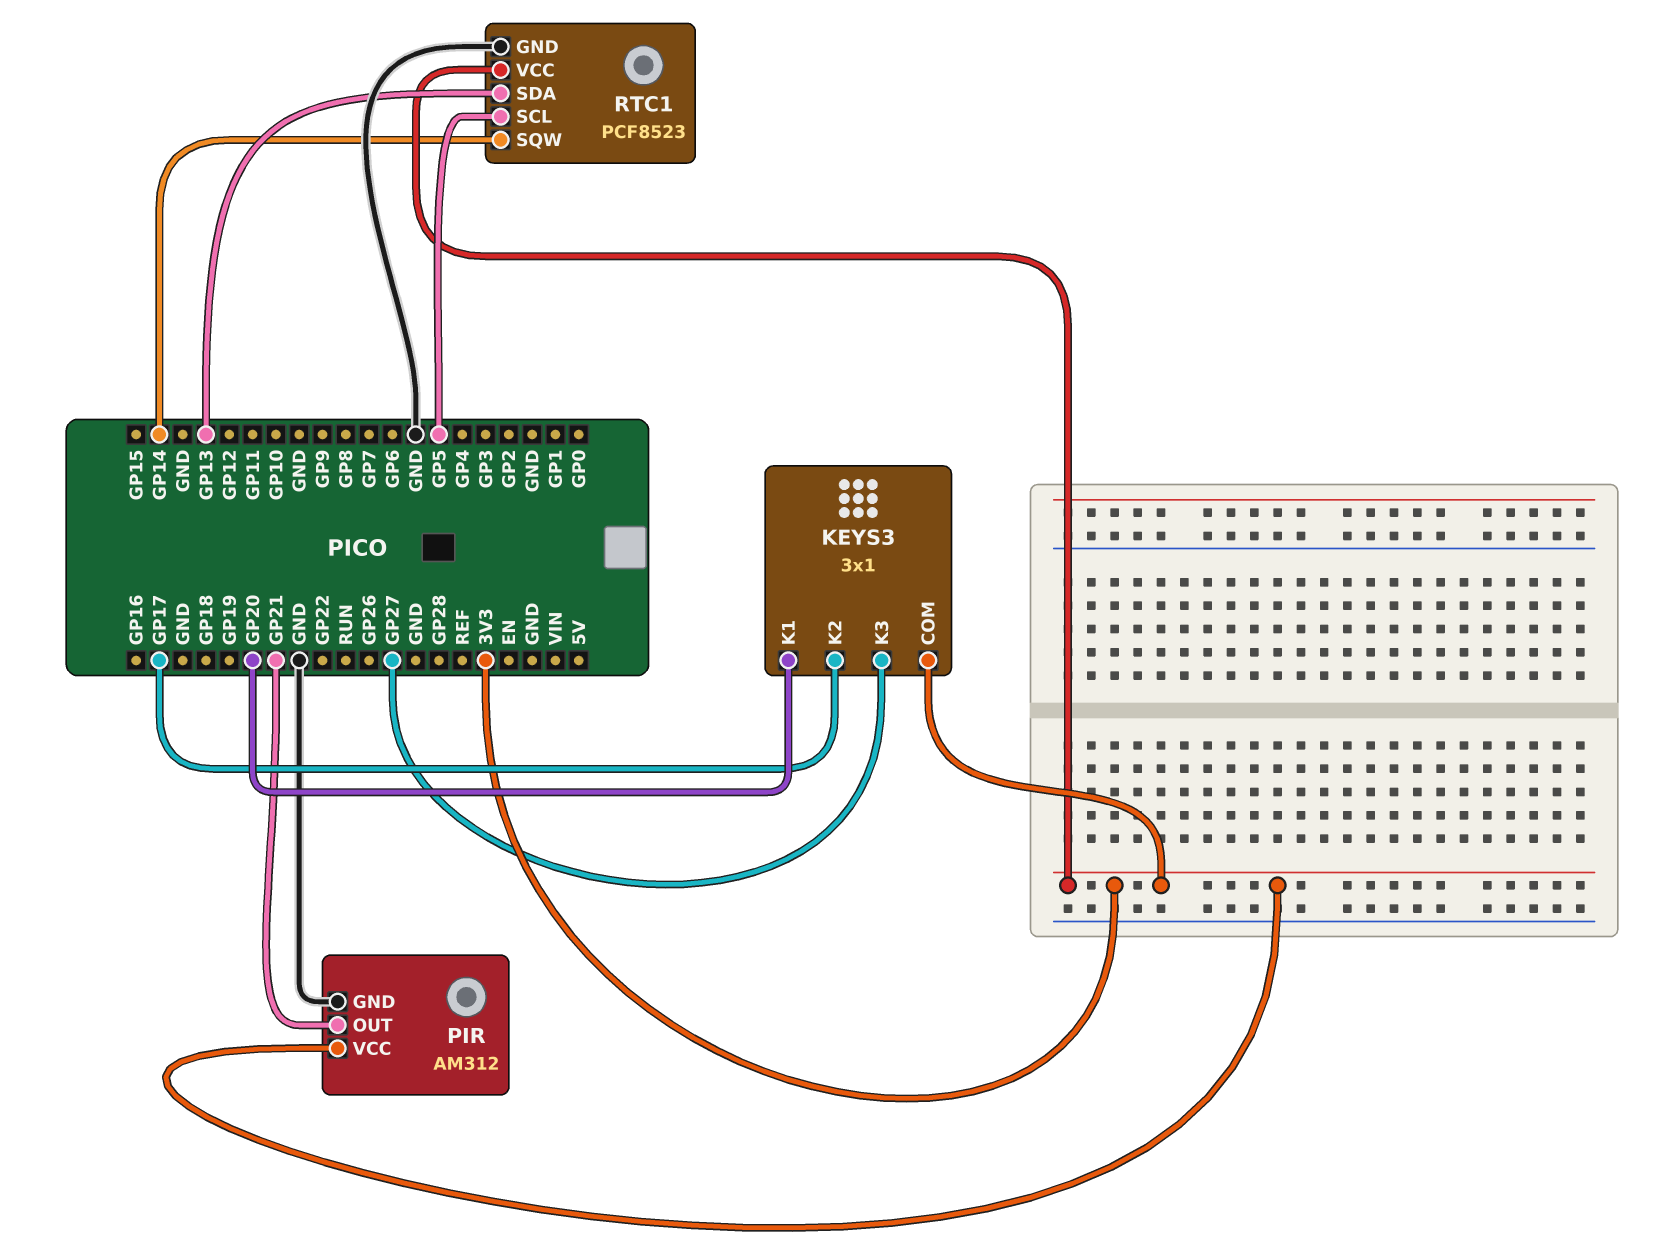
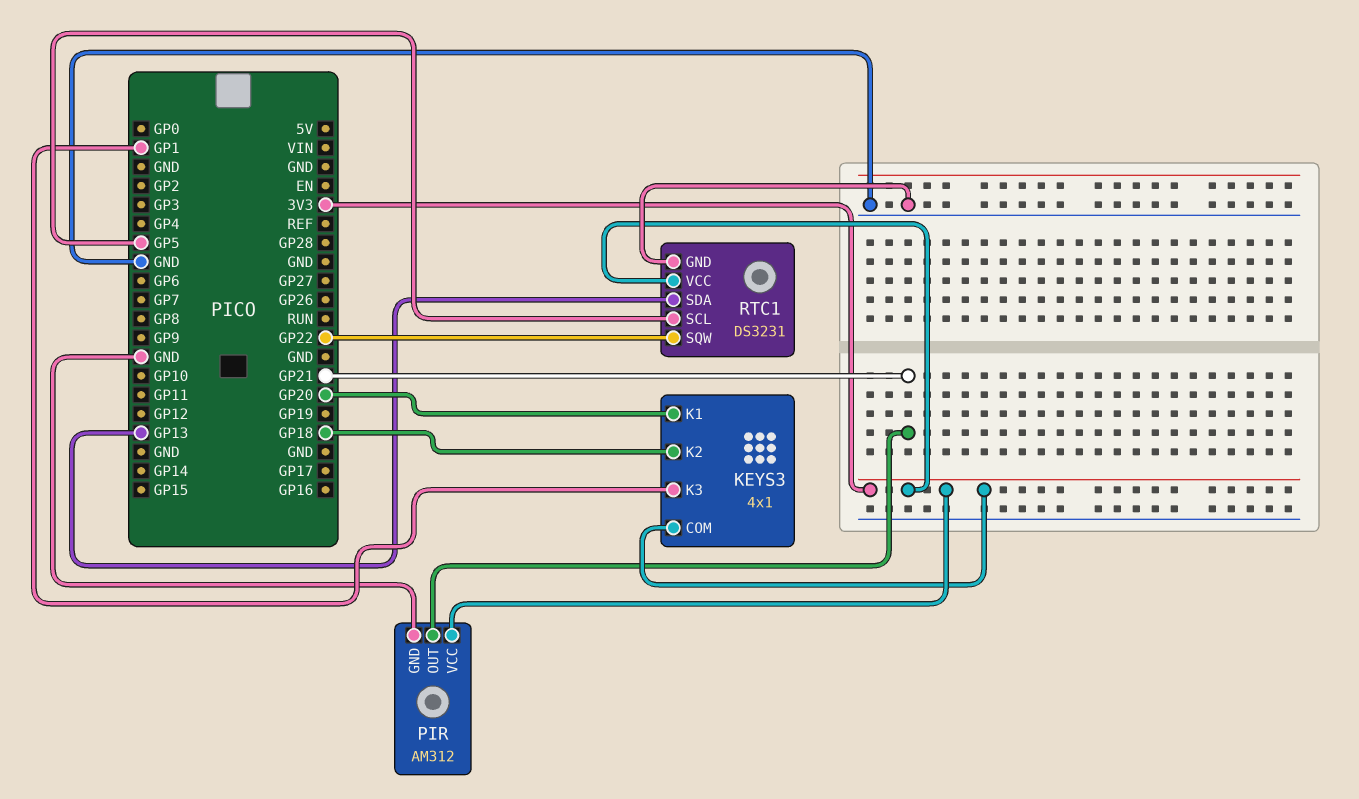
KEYS3: 3x1 -> 4x1
KEYS3 pin K2: GP17 -> GP18
KEYS3 pin K3: GP27 -> GP1
RTC1: PCF8523 -> DS3231
RTC1 pin SQW: GP14 -> GP22

